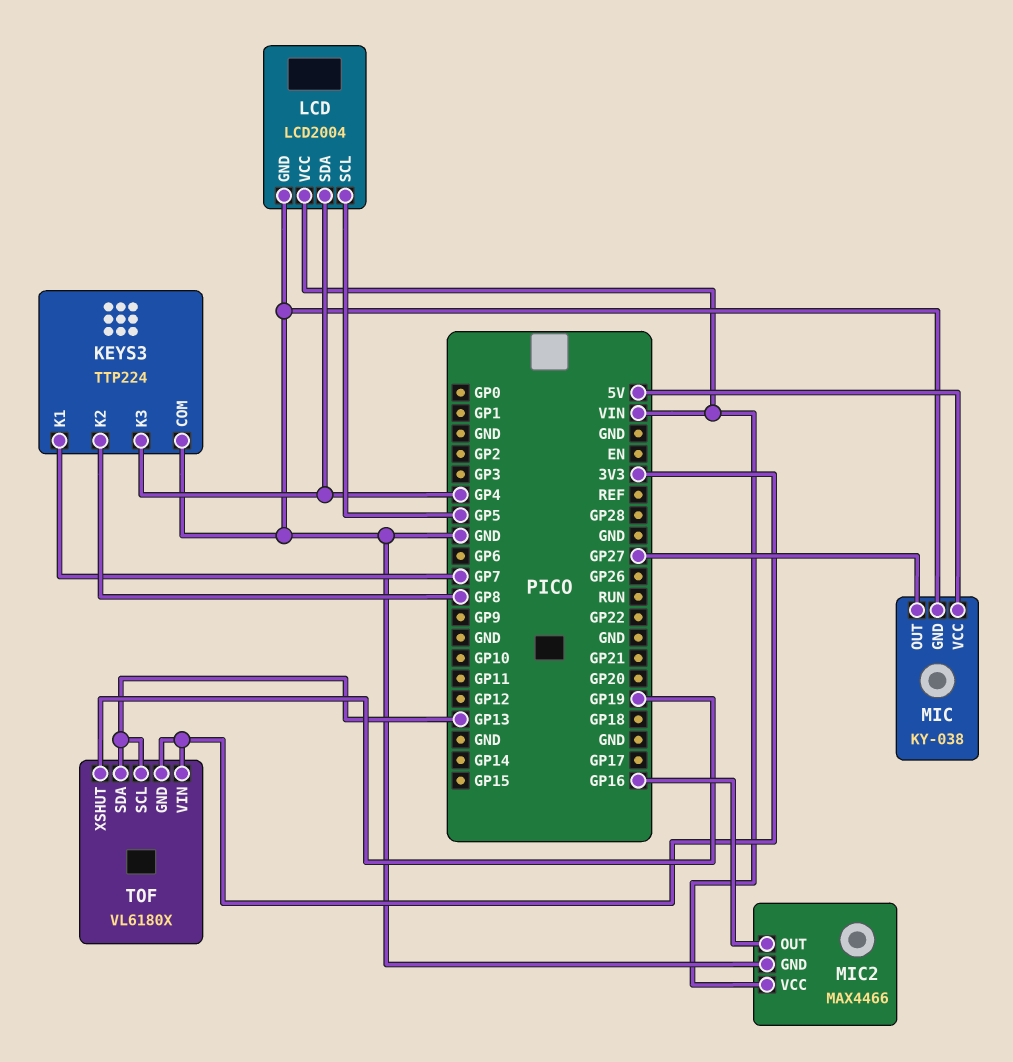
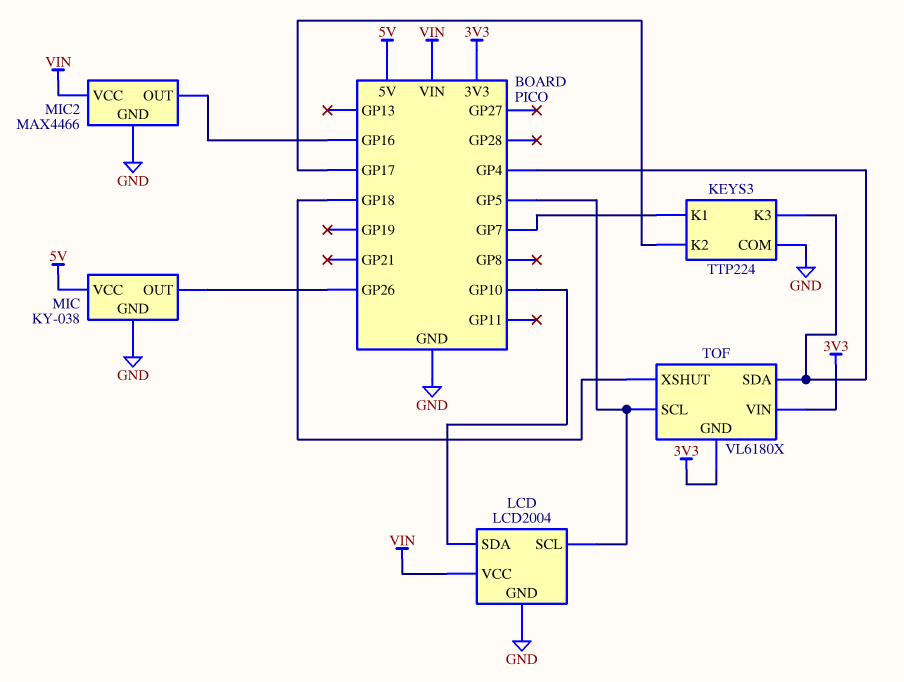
KEYS3 pin K2: GP8 -> GP17
LCD pin SDA: GP4 -> GP10
MIC pin OUT: GP27 -> GP26
TOF pin SCL: GP13 -> GP5
TOF pin SDA: GP13 -> GP4
TOF pin XSHUT: GP19 -> GP18

